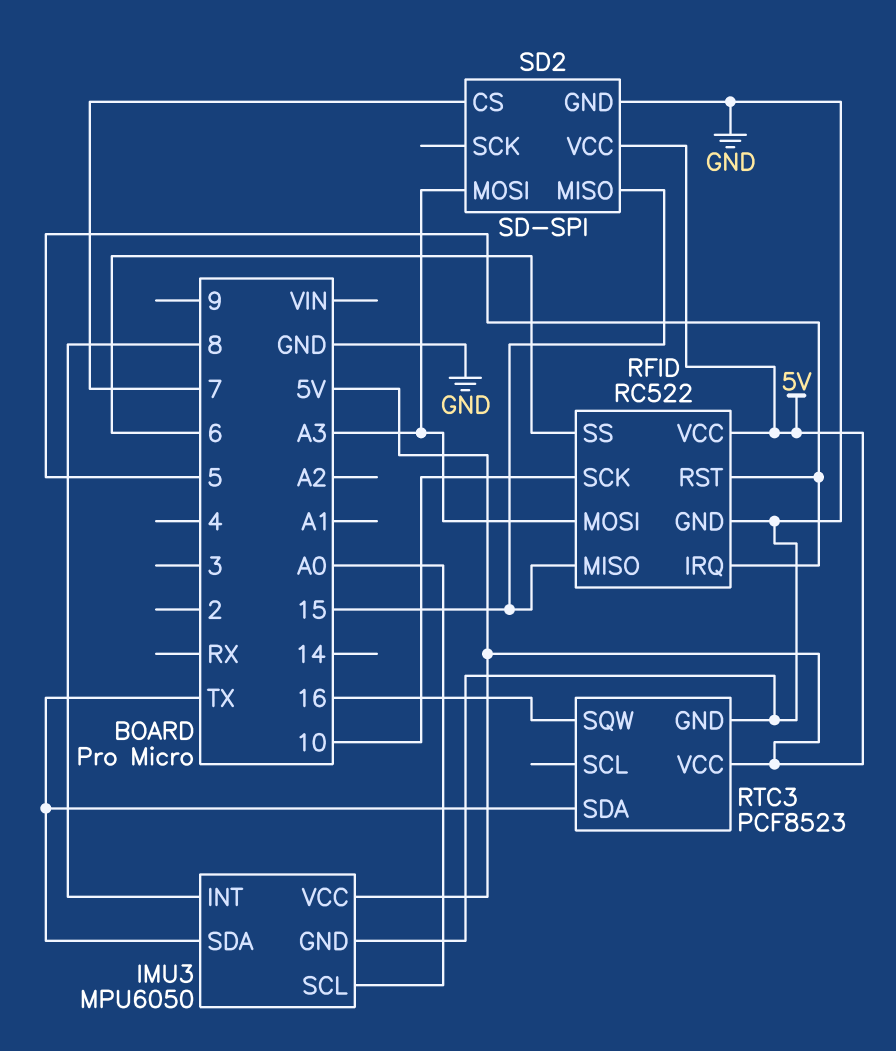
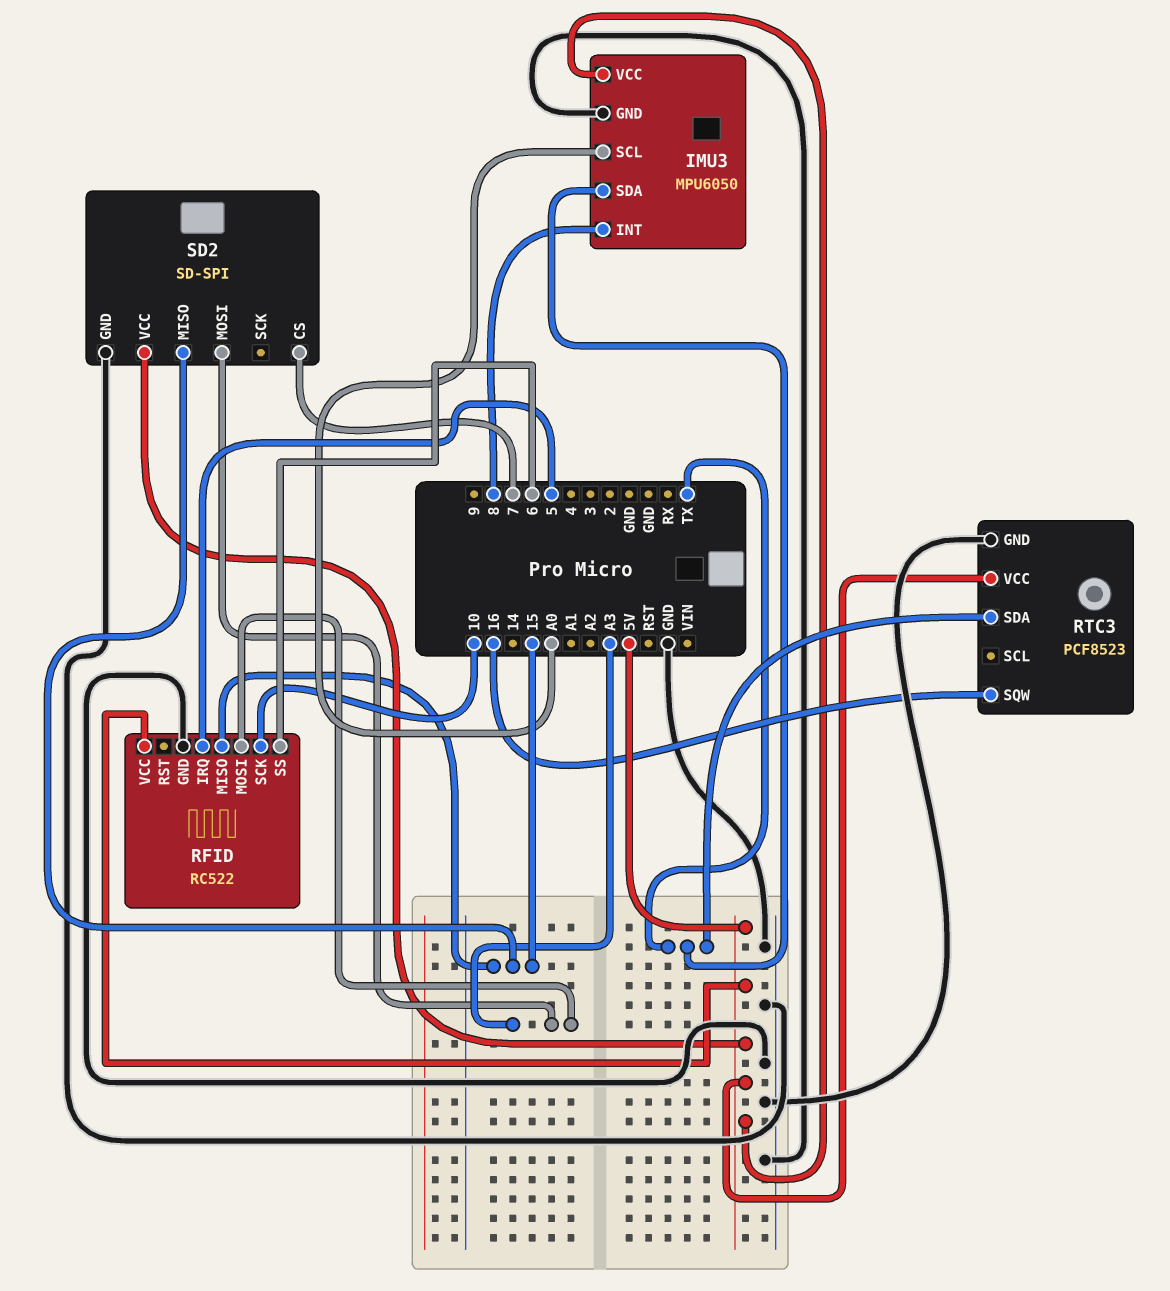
RFID pin RST: 5 -> none

